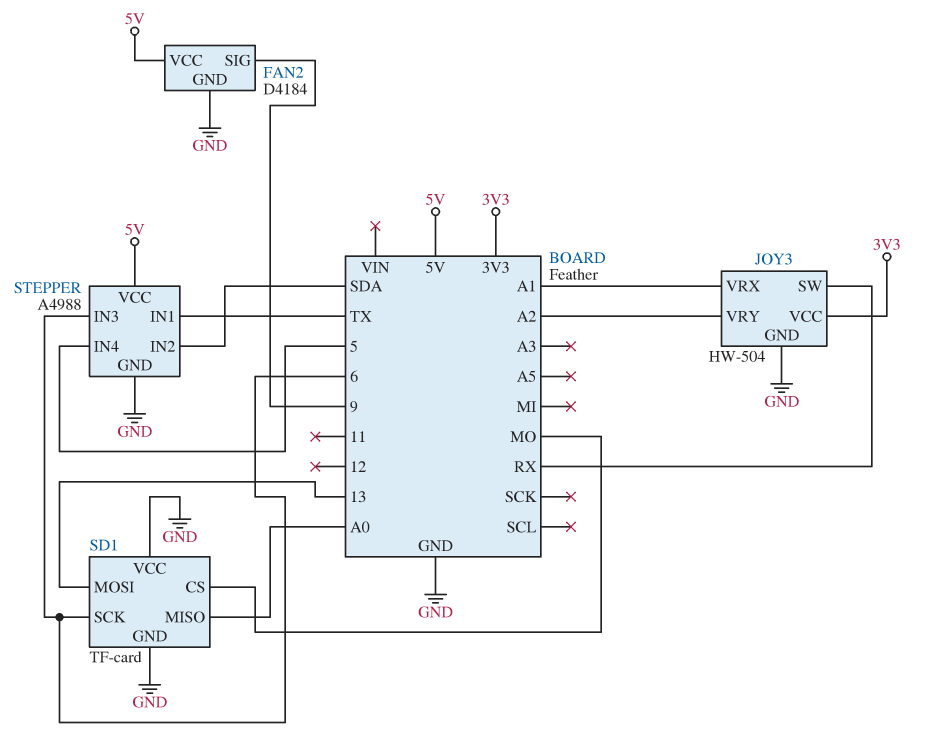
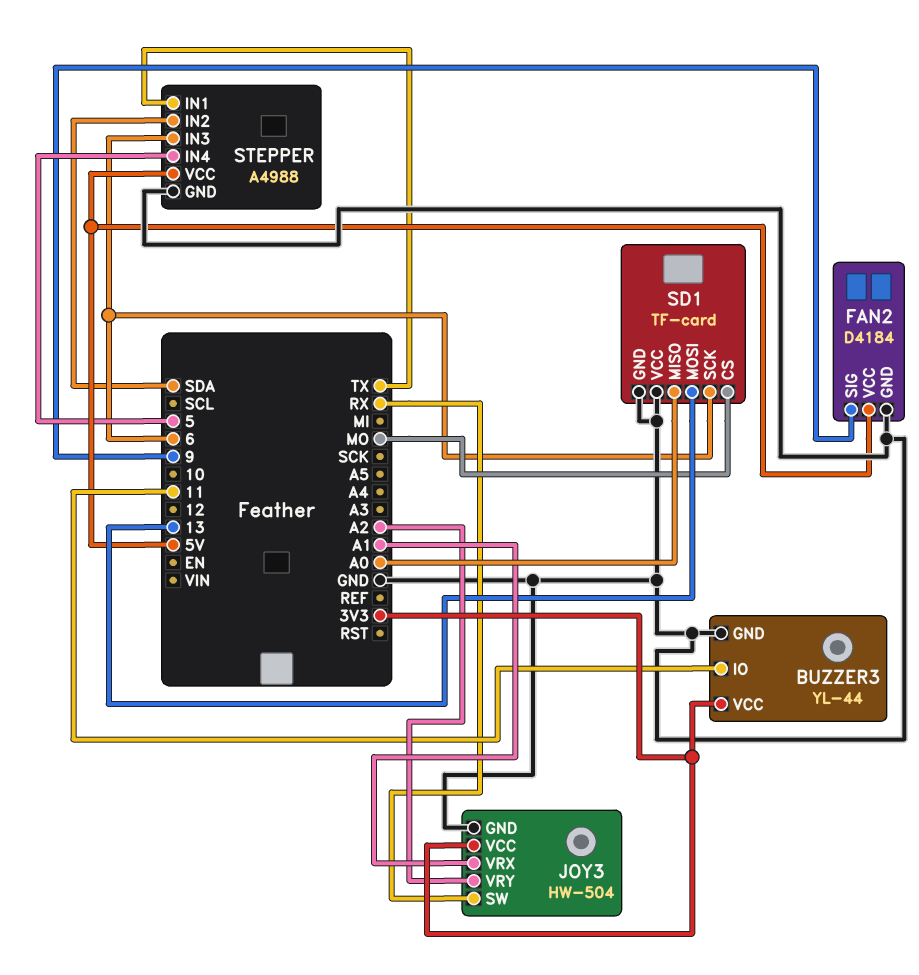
BUZZER3: none -> YL-44
BUZZER3 pin GND: none -> GND
BUZZER3 pin IO: none -> 11
BUZZER3 pin VCC: none -> 3V3

